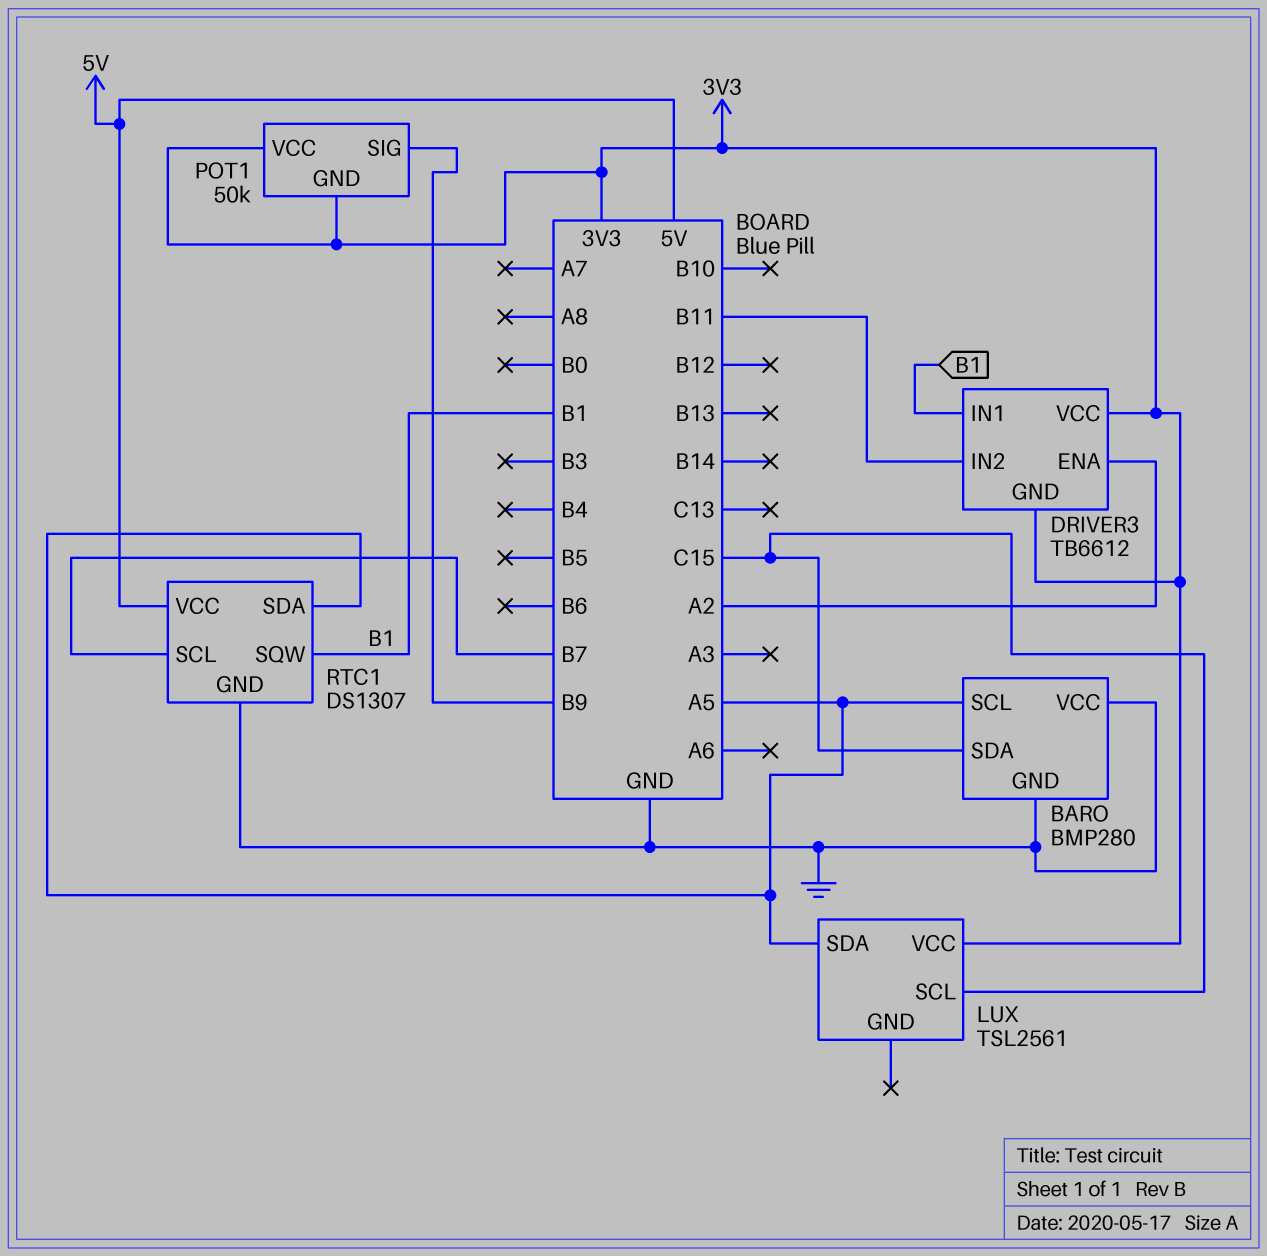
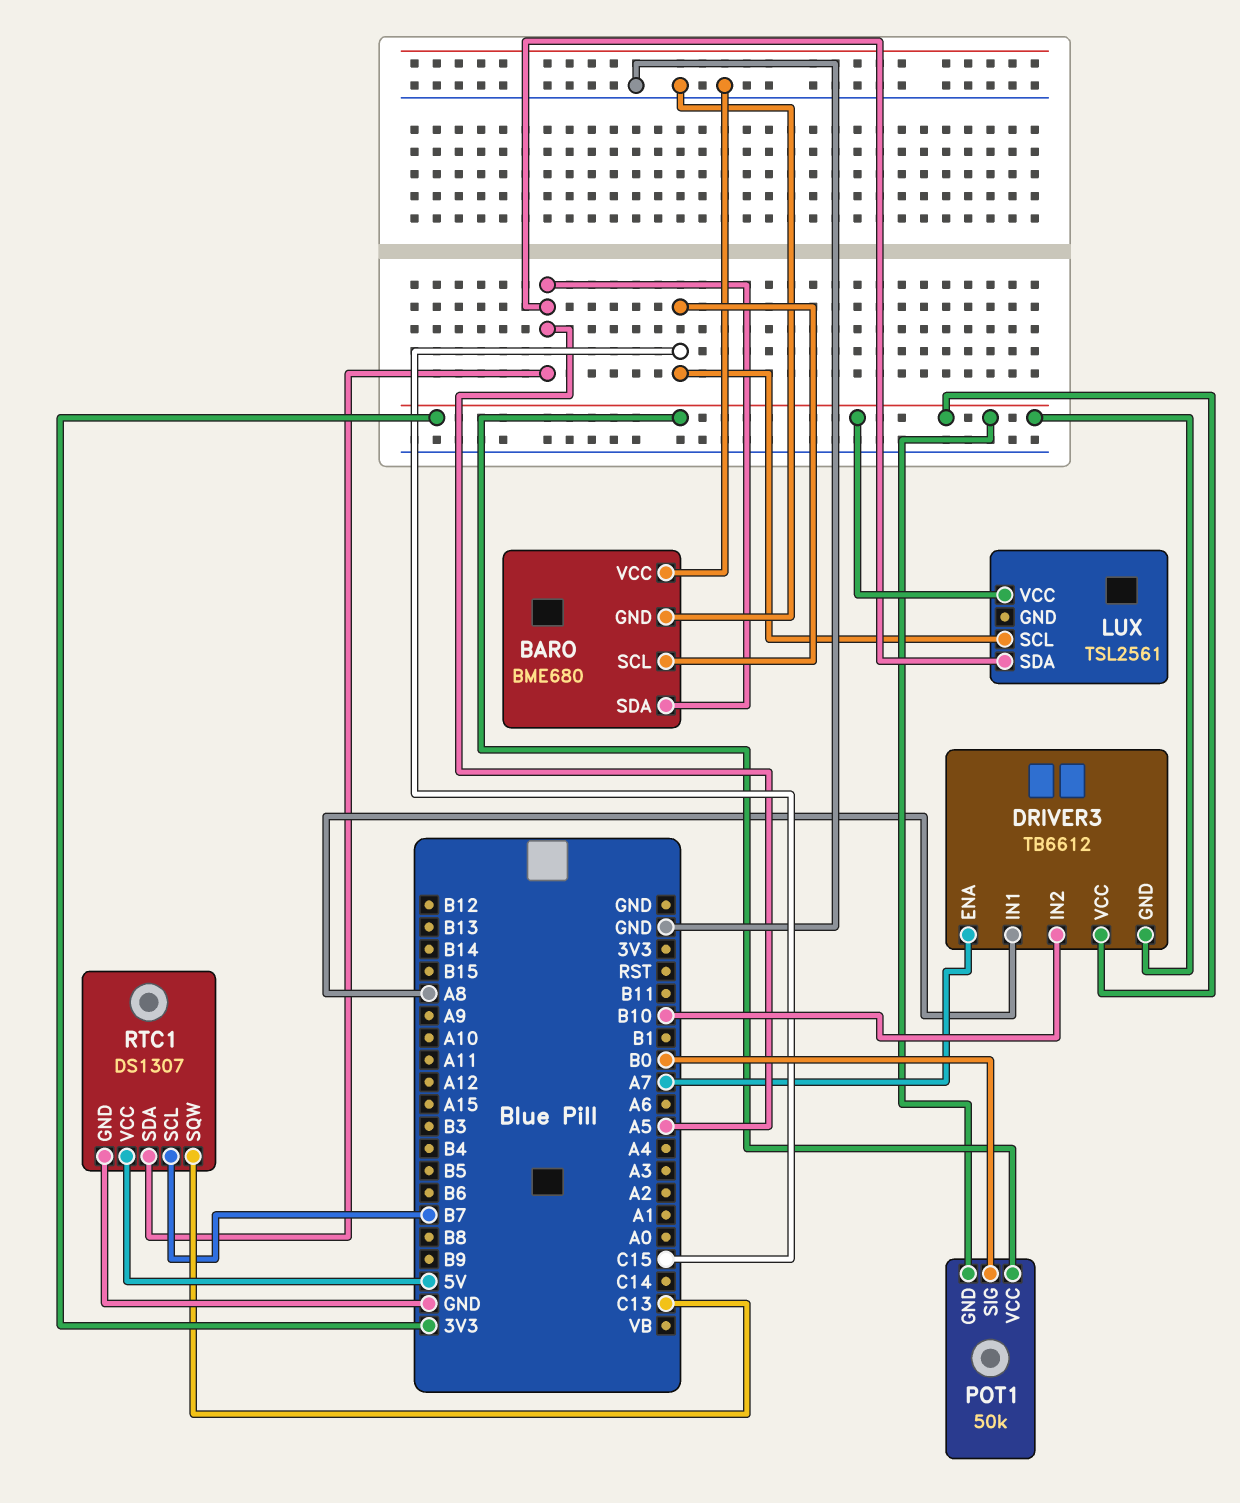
BARO: BMP280 -> BME680
BARO pin SCL: A5 -> C15
BARO pin SDA: C15 -> A5
DRIVER3 pin ENA: A2 -> A7
DRIVER3 pin IN1: B1 -> A8
DRIVER3 pin IN2: B11 -> B10
POT1 pin SIG: B9 -> B0
RTC1 pin SQW: B1 -> C13

